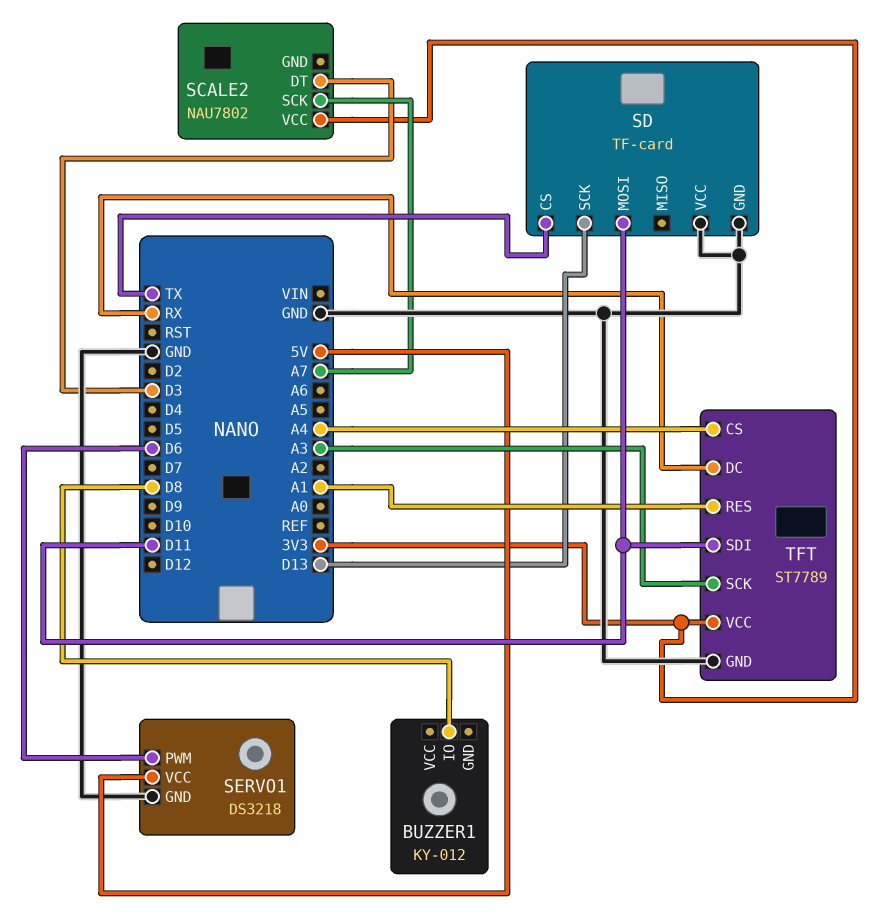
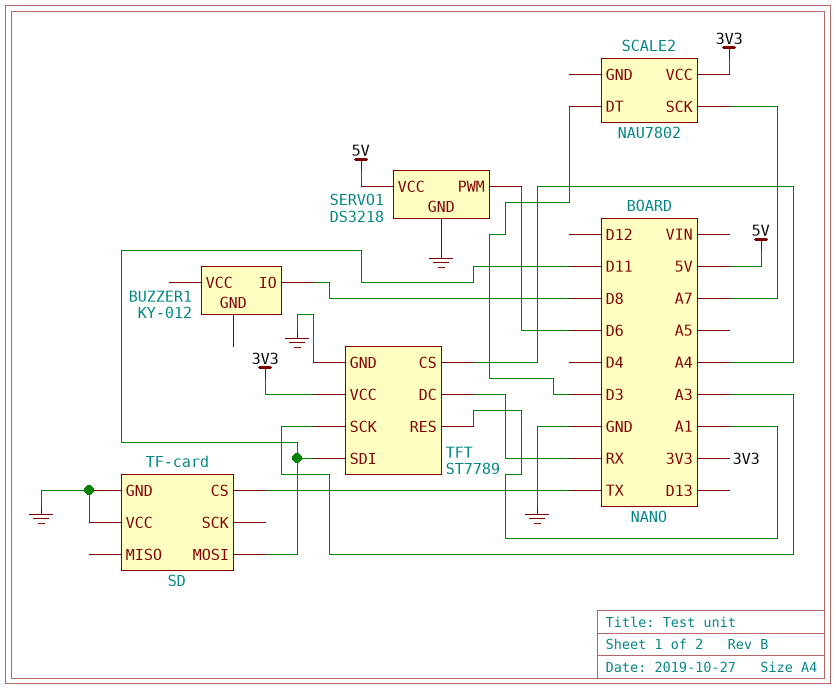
SD pin SCK: D13 -> none

